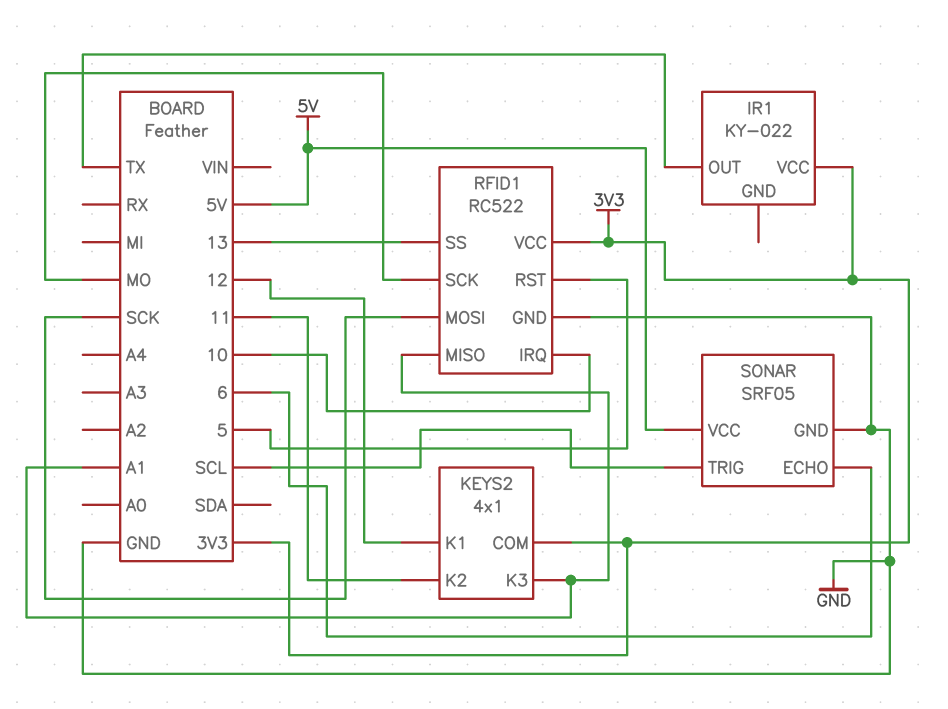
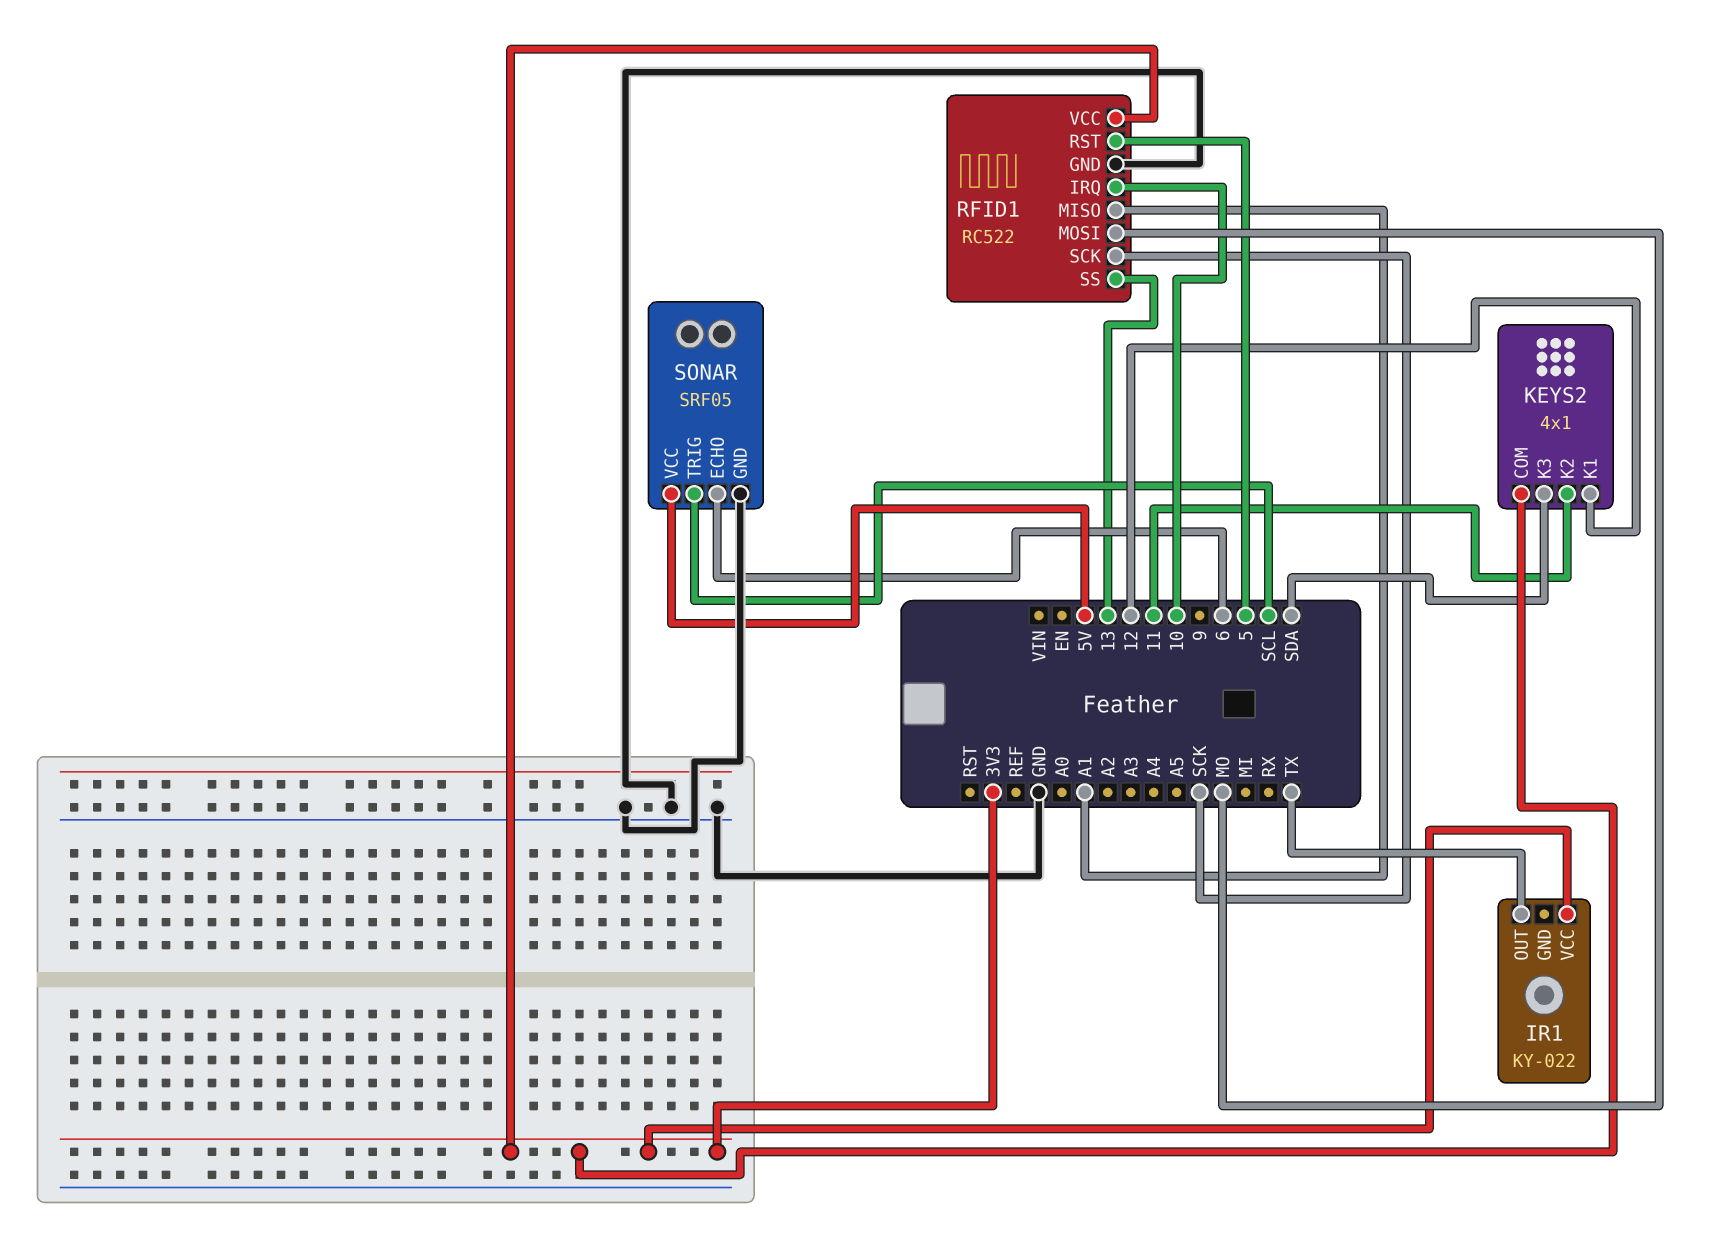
KEYS2 pin K3: A1 -> SDA
RFID1 pin MOSI: SCK -> MO
RFID1 pin SCK: MO -> SCK

